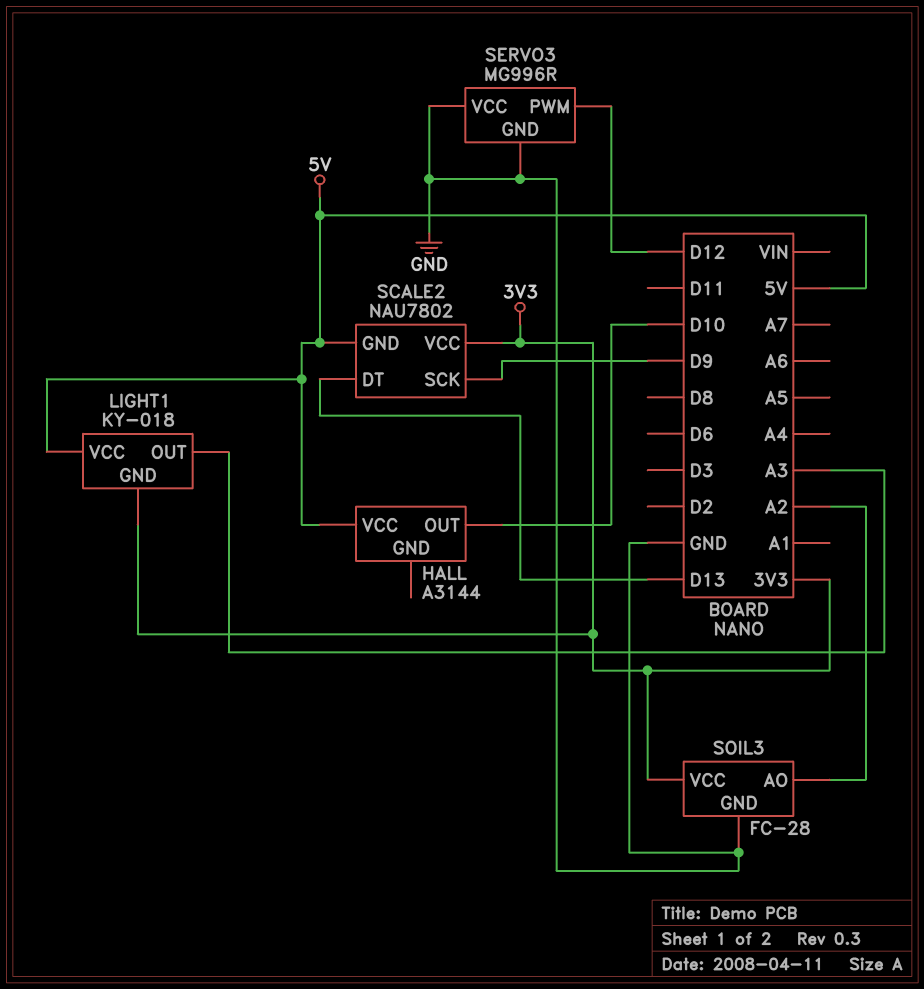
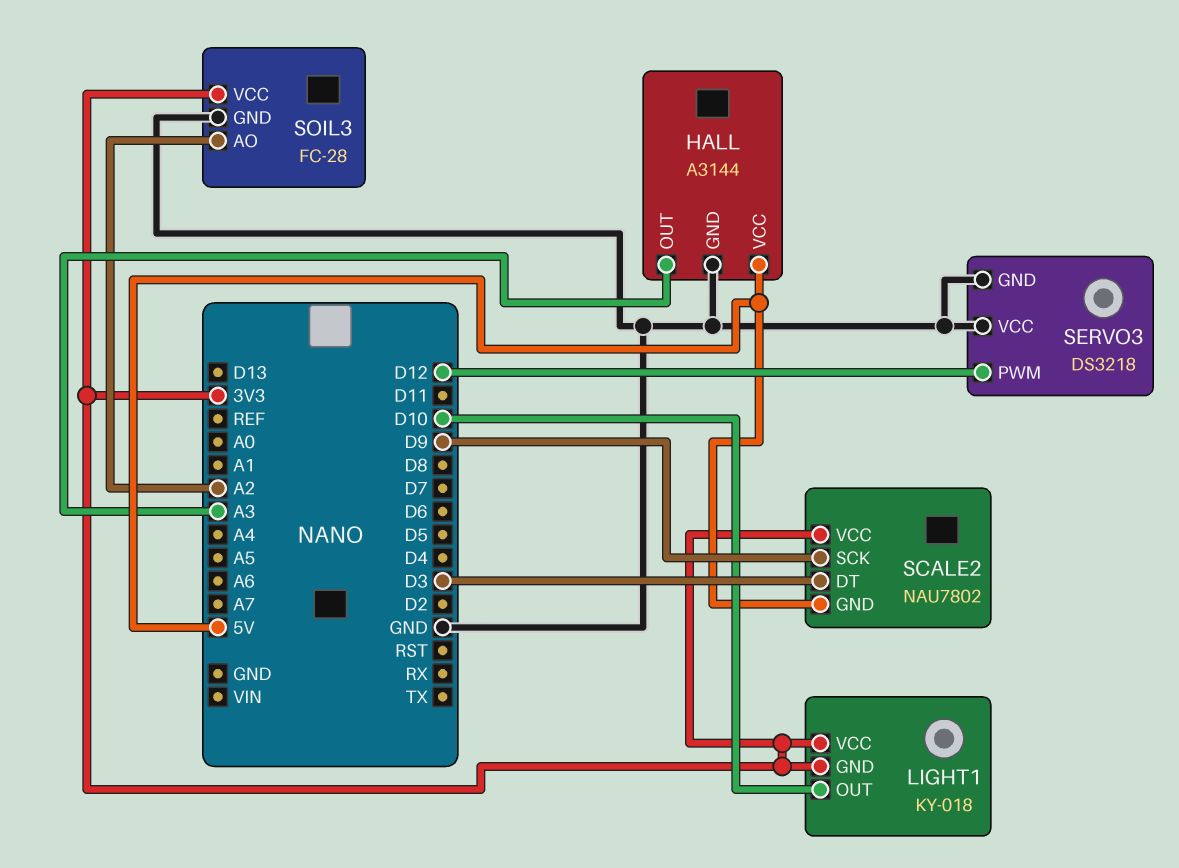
HALL pin GND: none -> GND
HALL pin OUT: D10 -> A3
LIGHT1 pin OUT: A3 -> D10
LIGHT1 pin VCC: 5V -> 3V3
SCALE2 pin DT: D13 -> D3
SERVO3: MG996R -> DS3218

